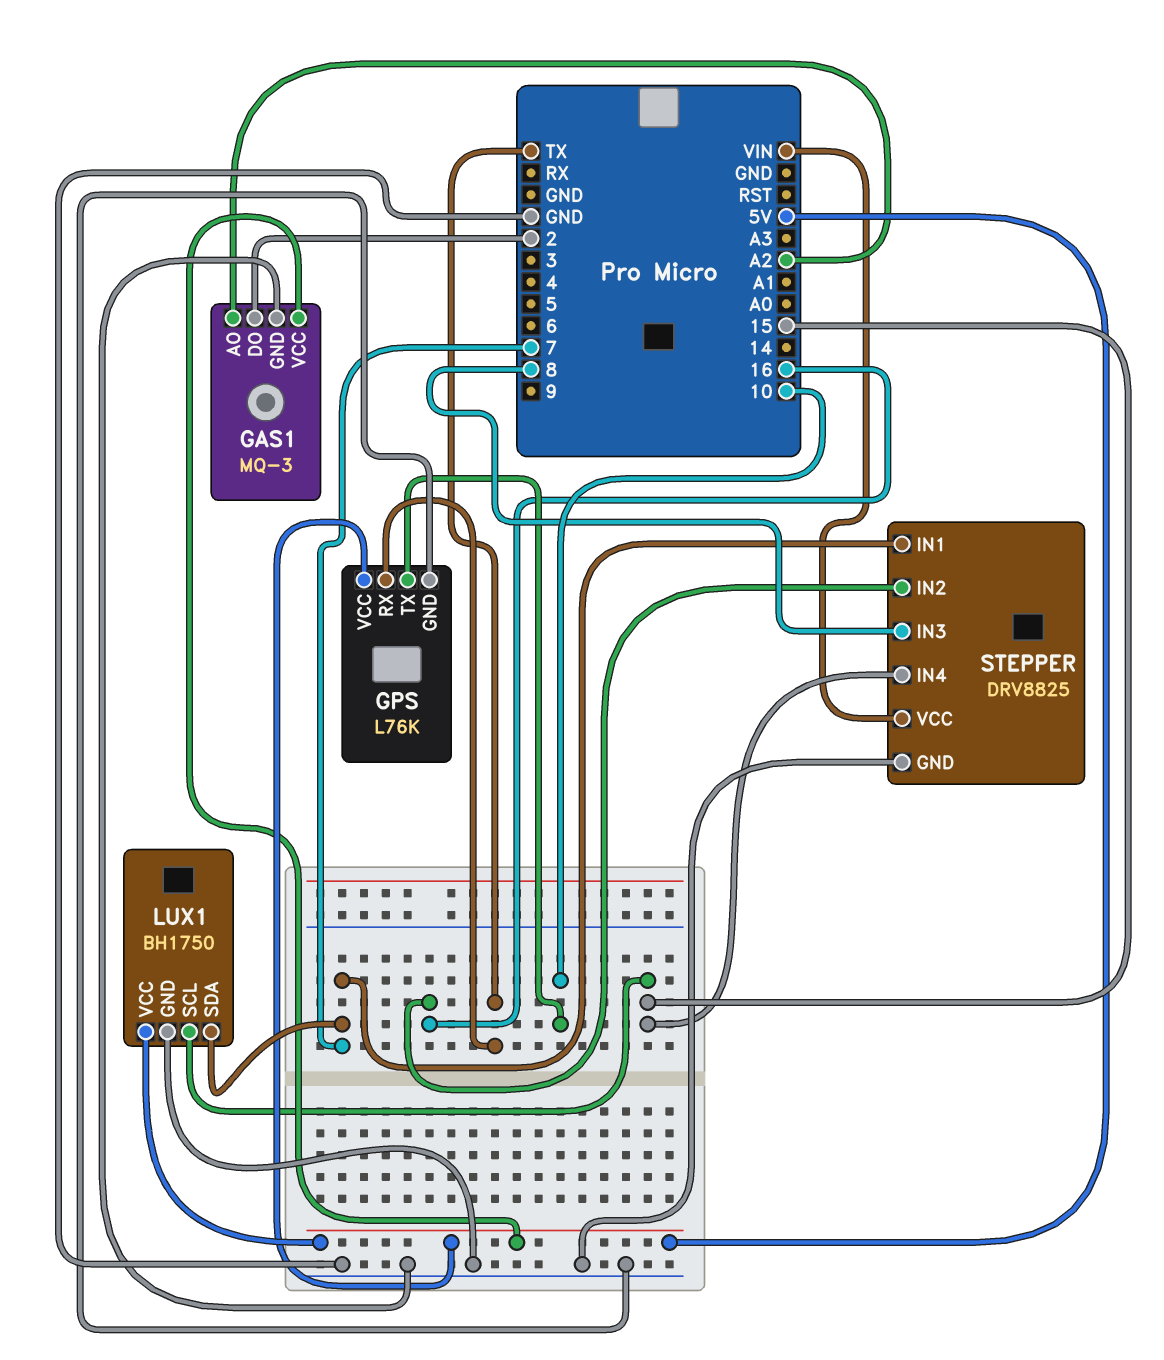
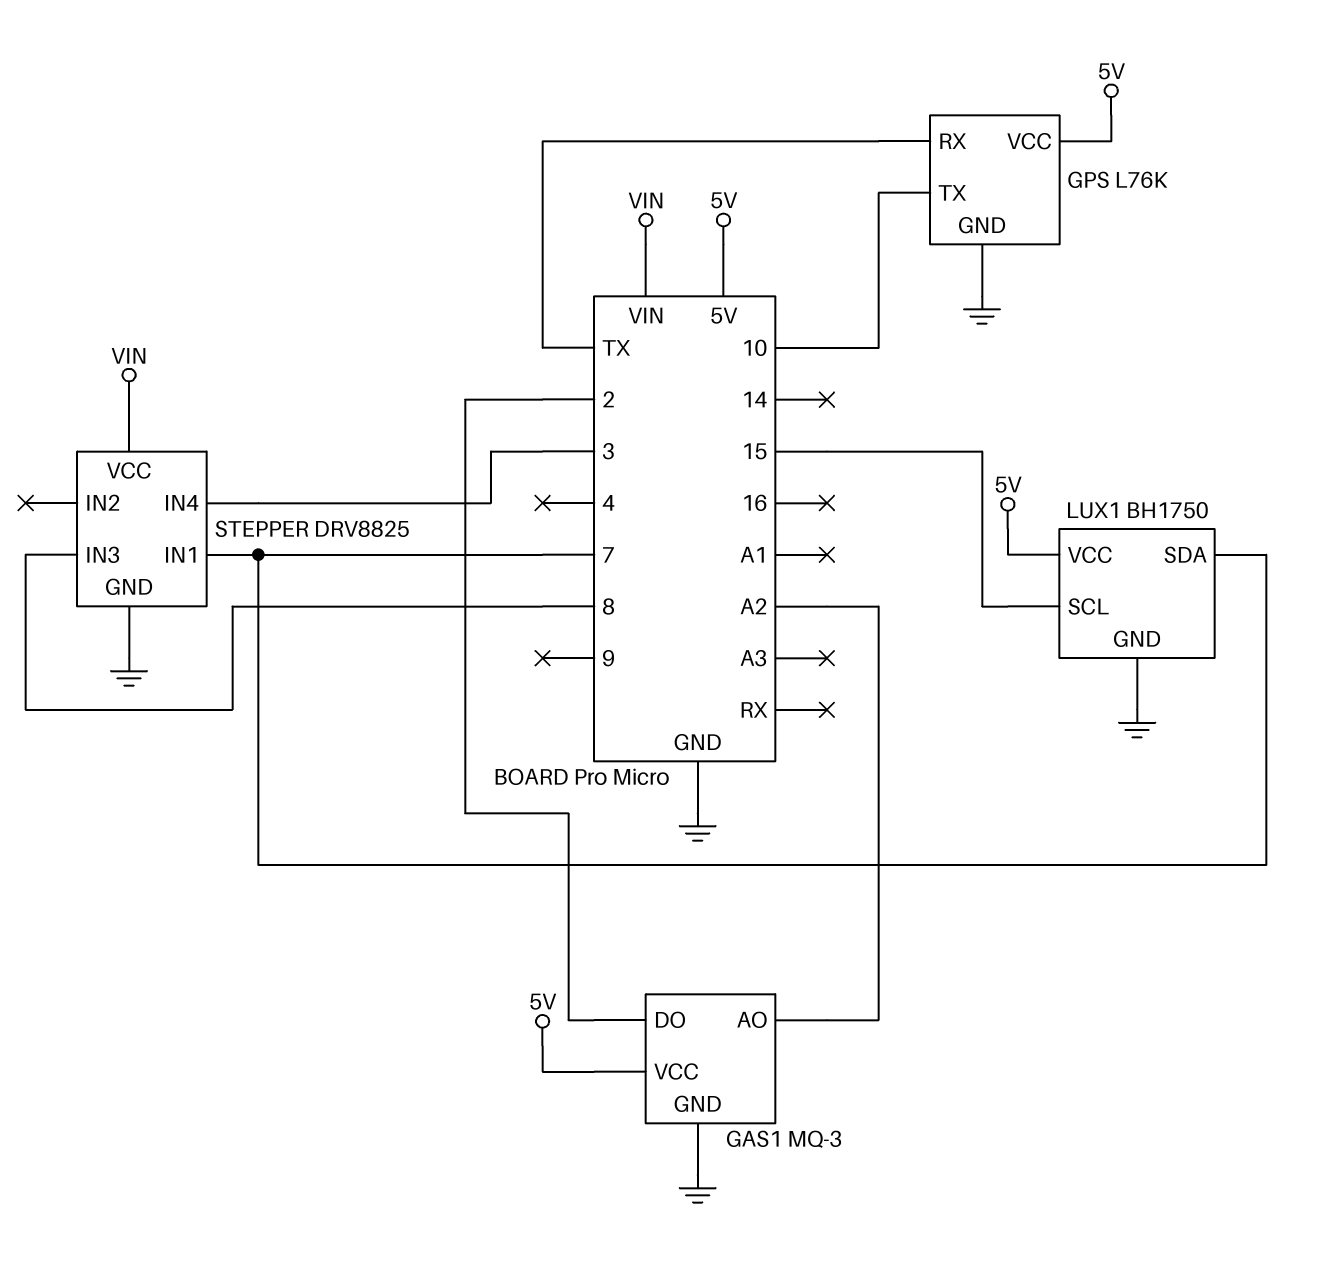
STEPPER pin IN2: 16 -> none
STEPPER pin IN4: 15 -> 3

